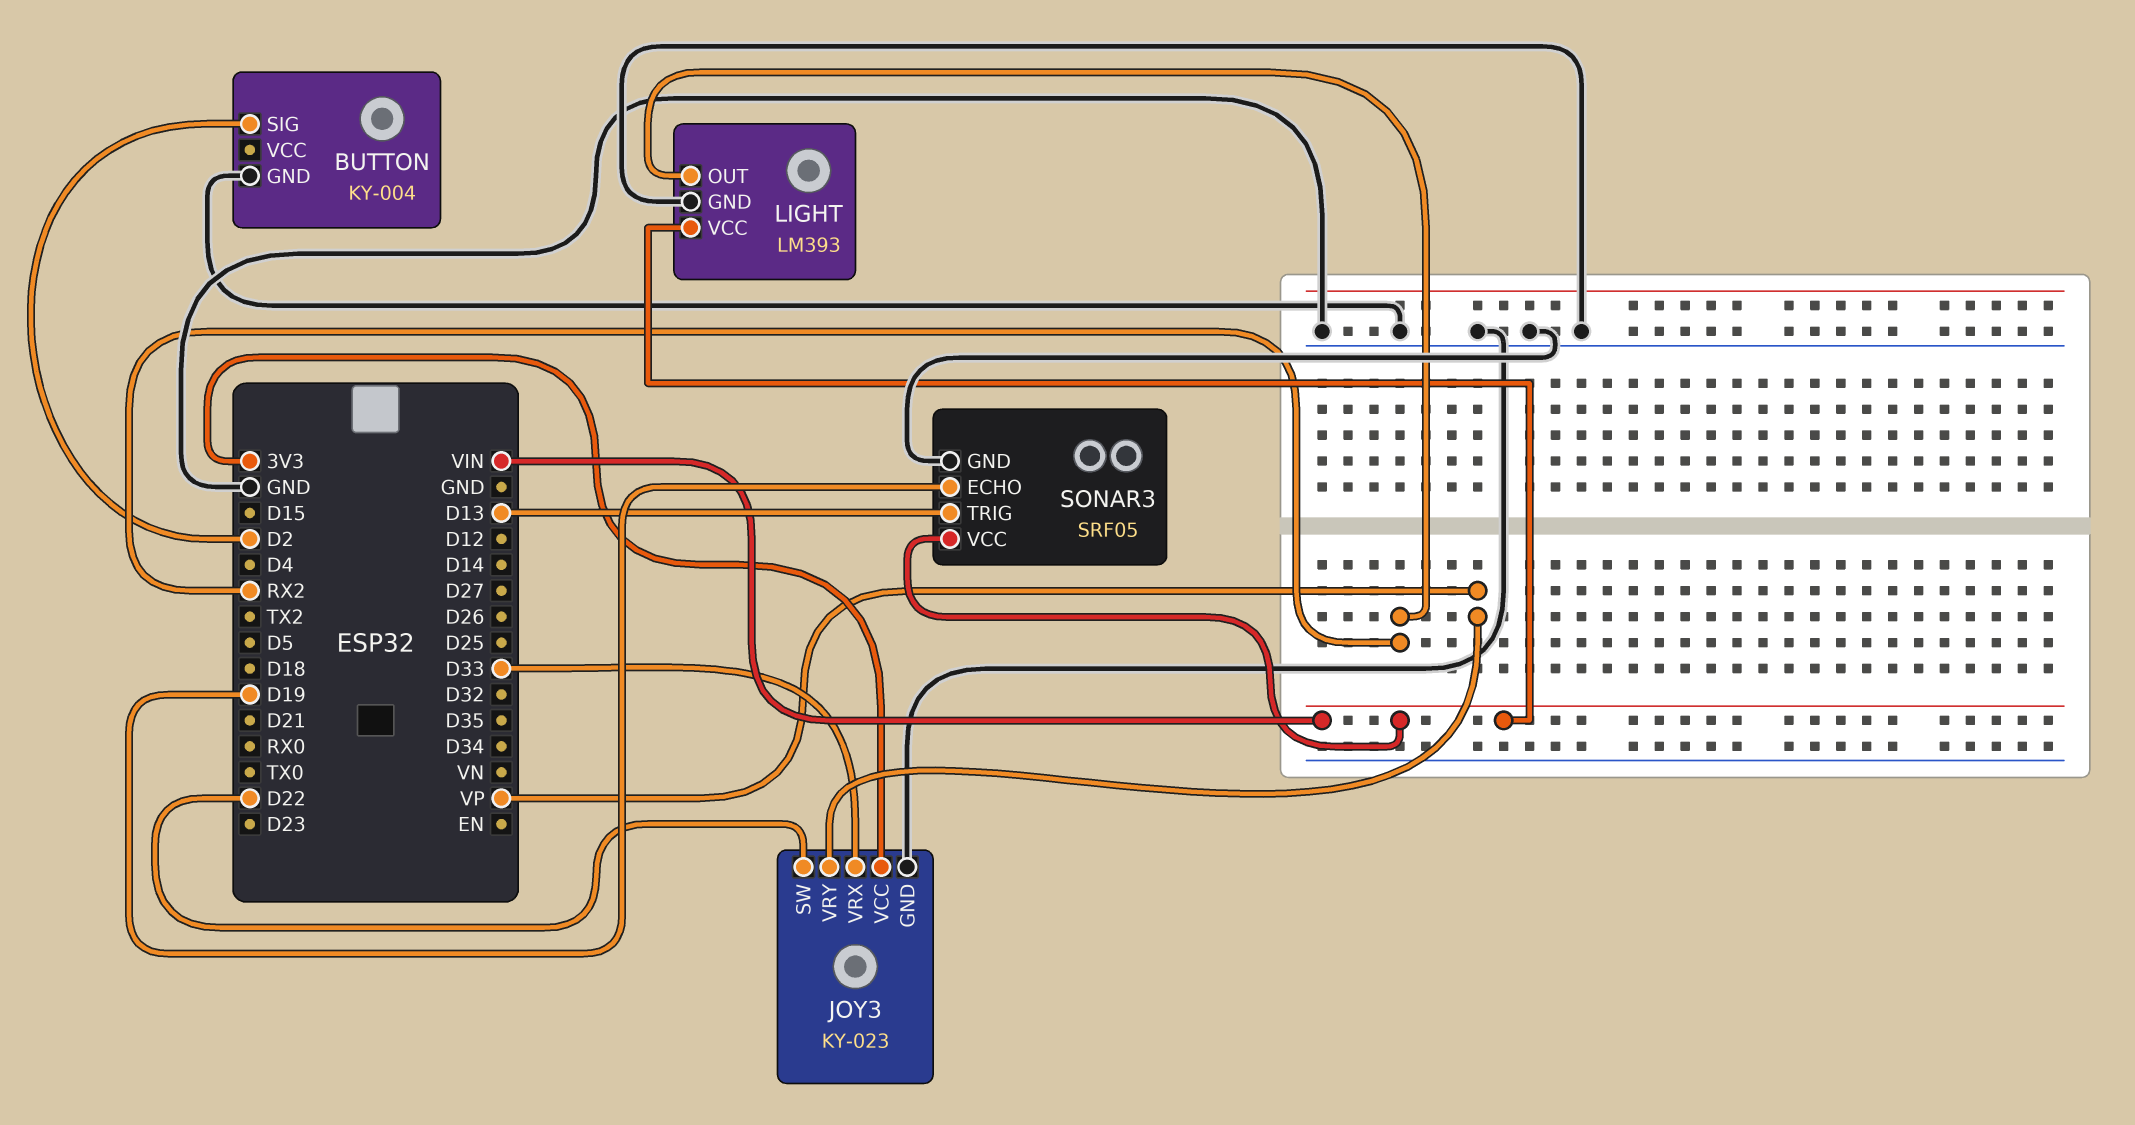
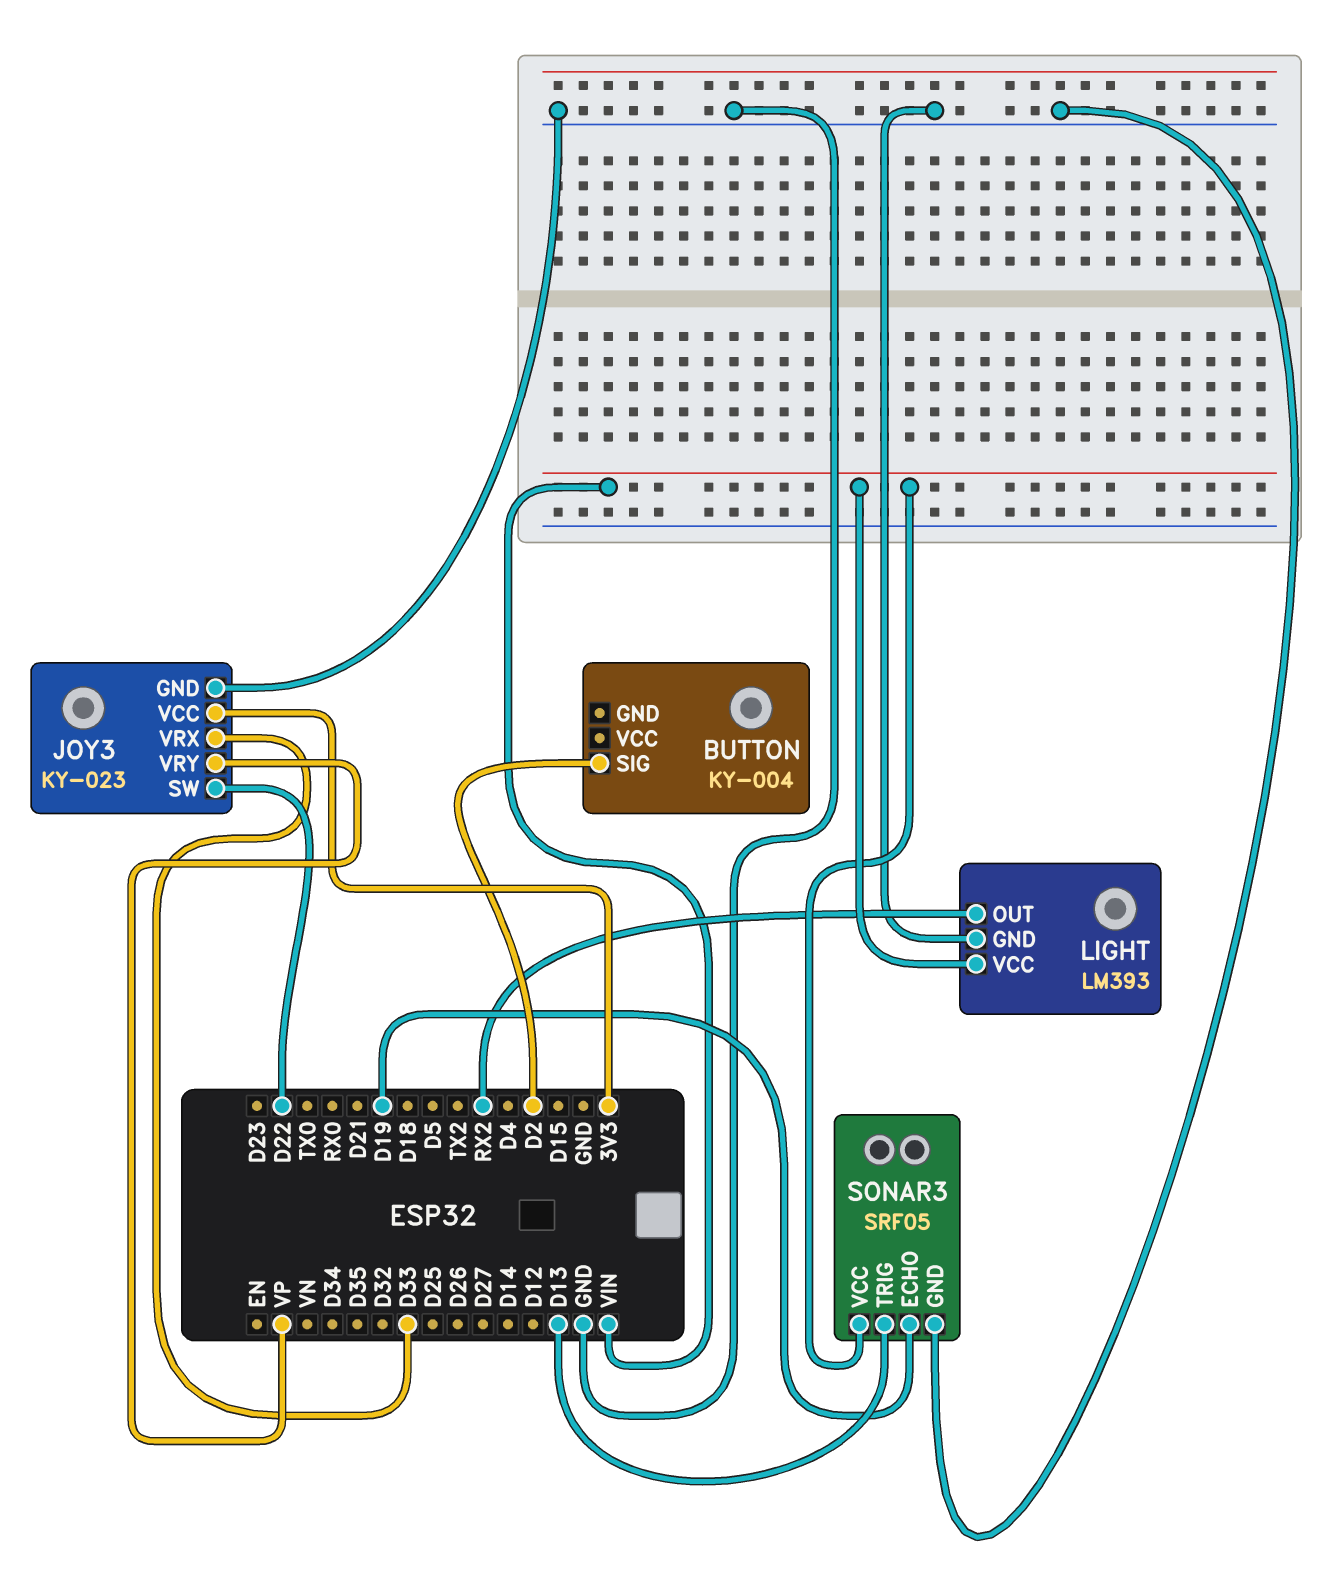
BUTTON pin GND: GND -> none

